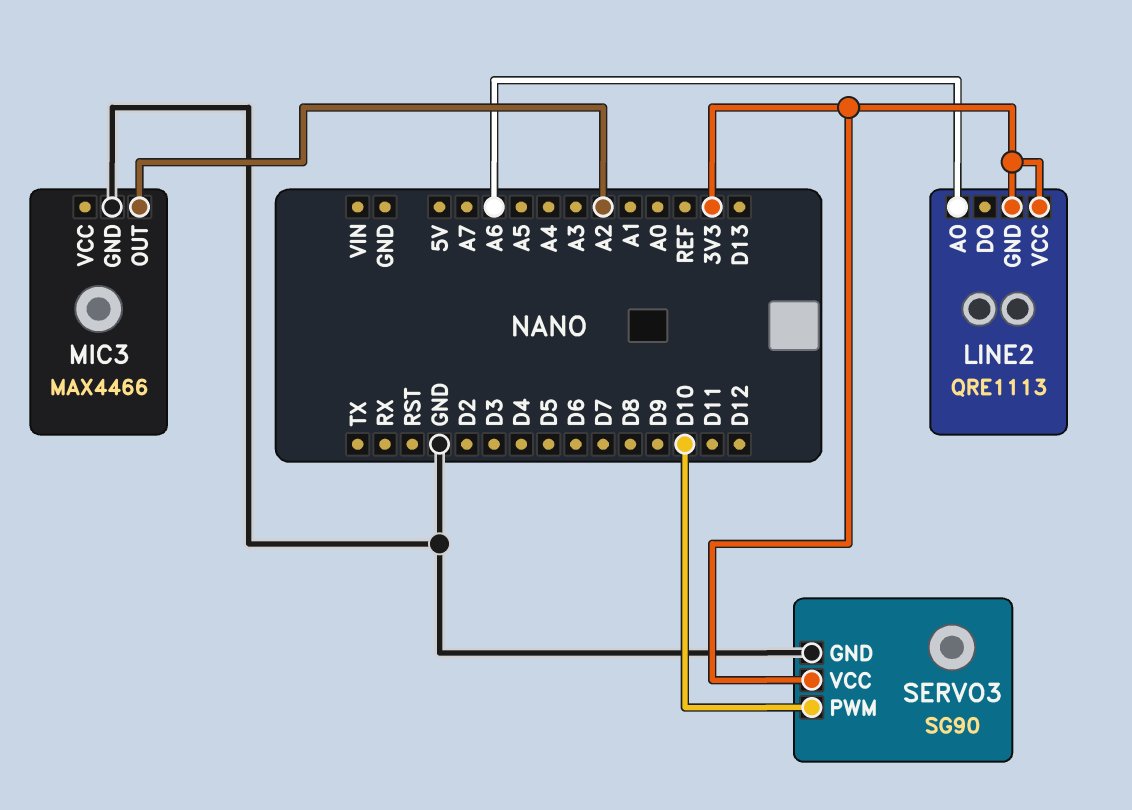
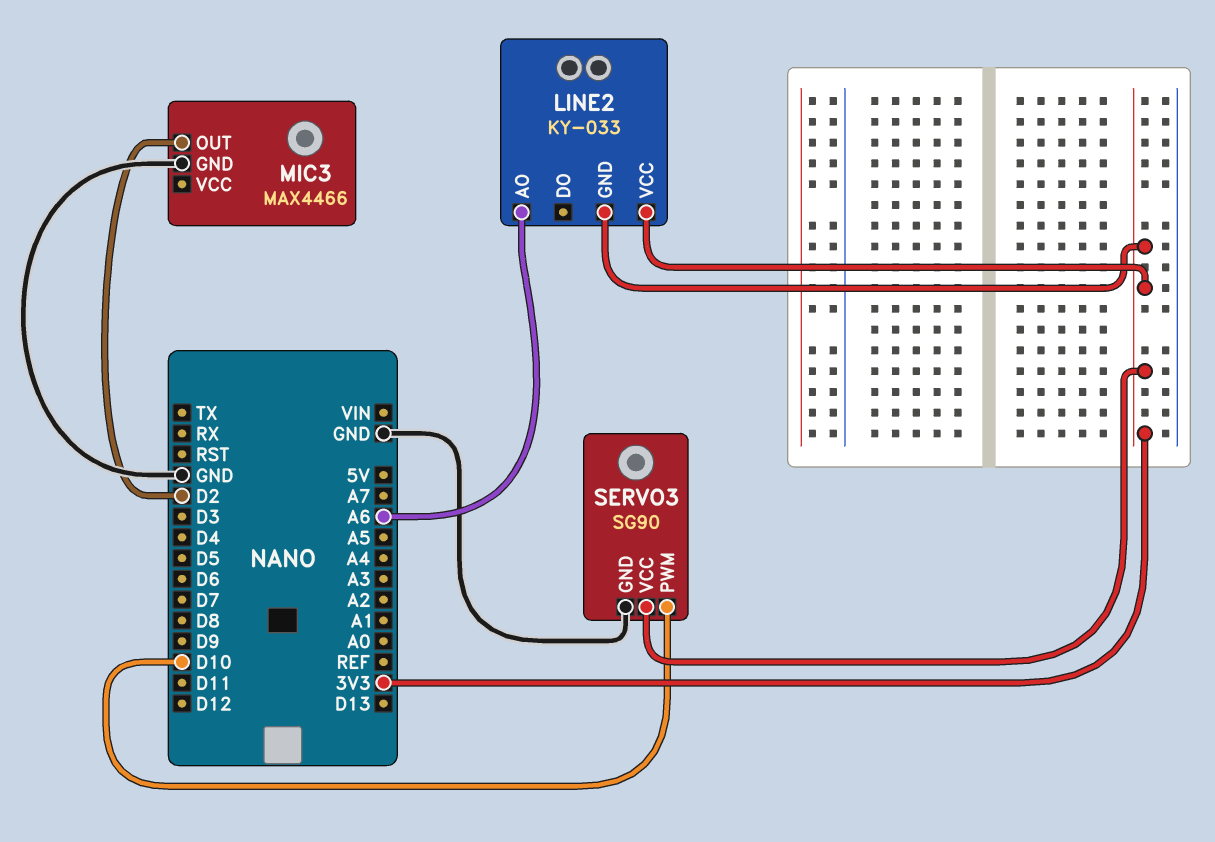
LINE2: QRE1113 -> KY-033
MIC3 pin OUT: A2 -> D2

